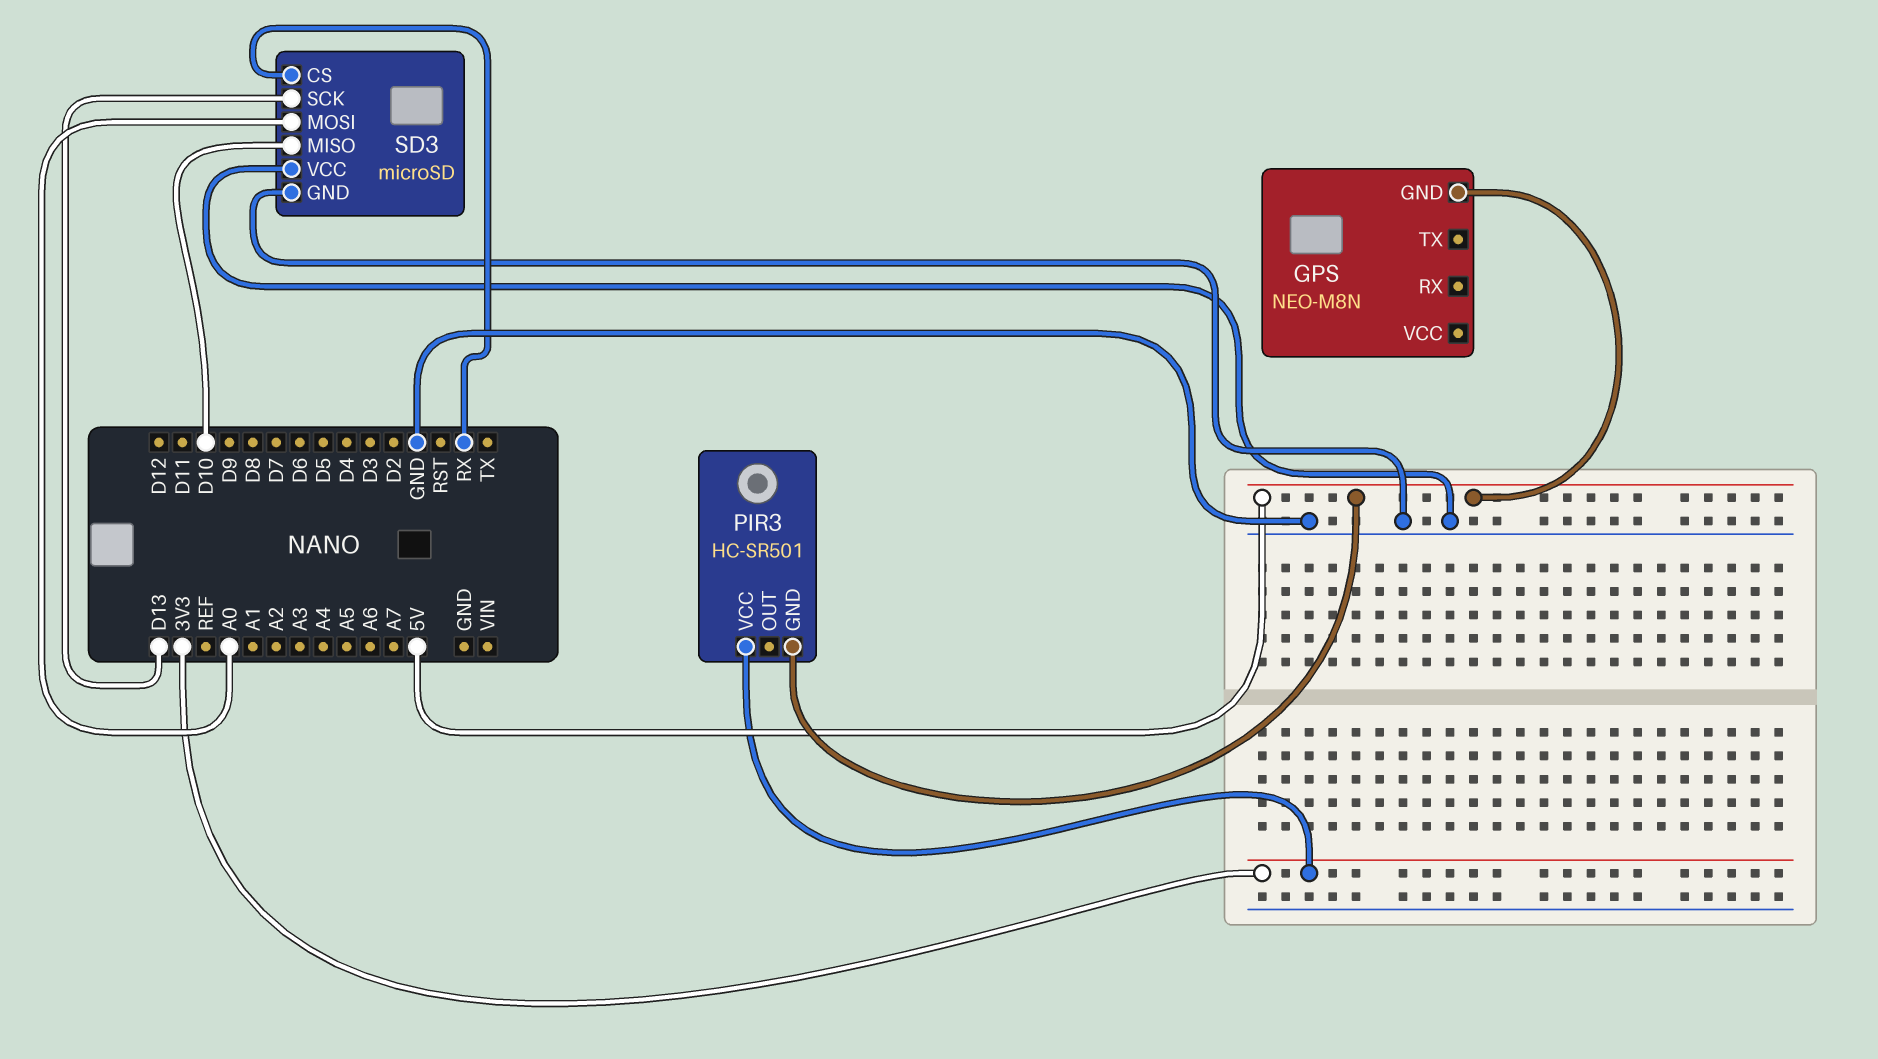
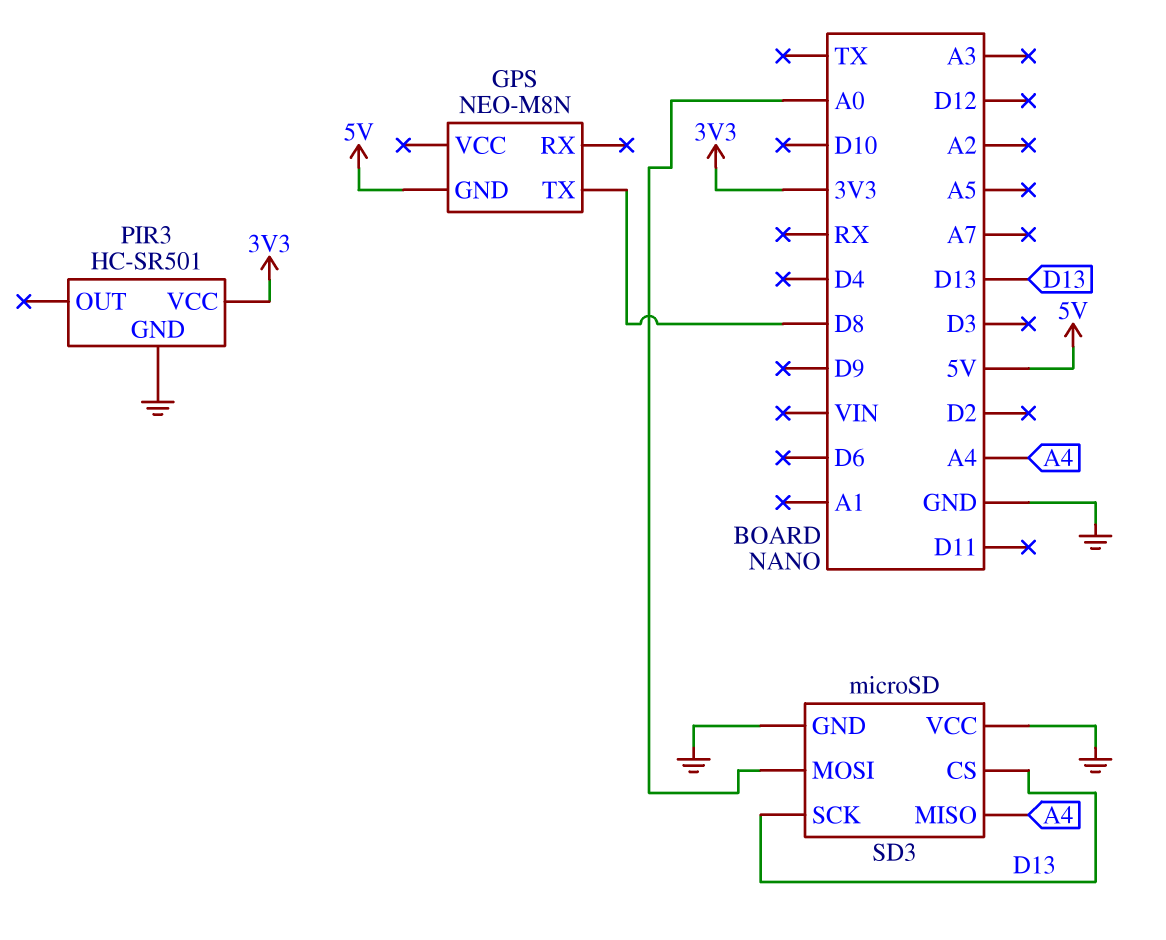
GPS pin TX: none -> D8
PIR3 pin GND: 5V -> GND
SD3 pin CS: RX -> D13
SD3 pin MISO: D10 -> A4

